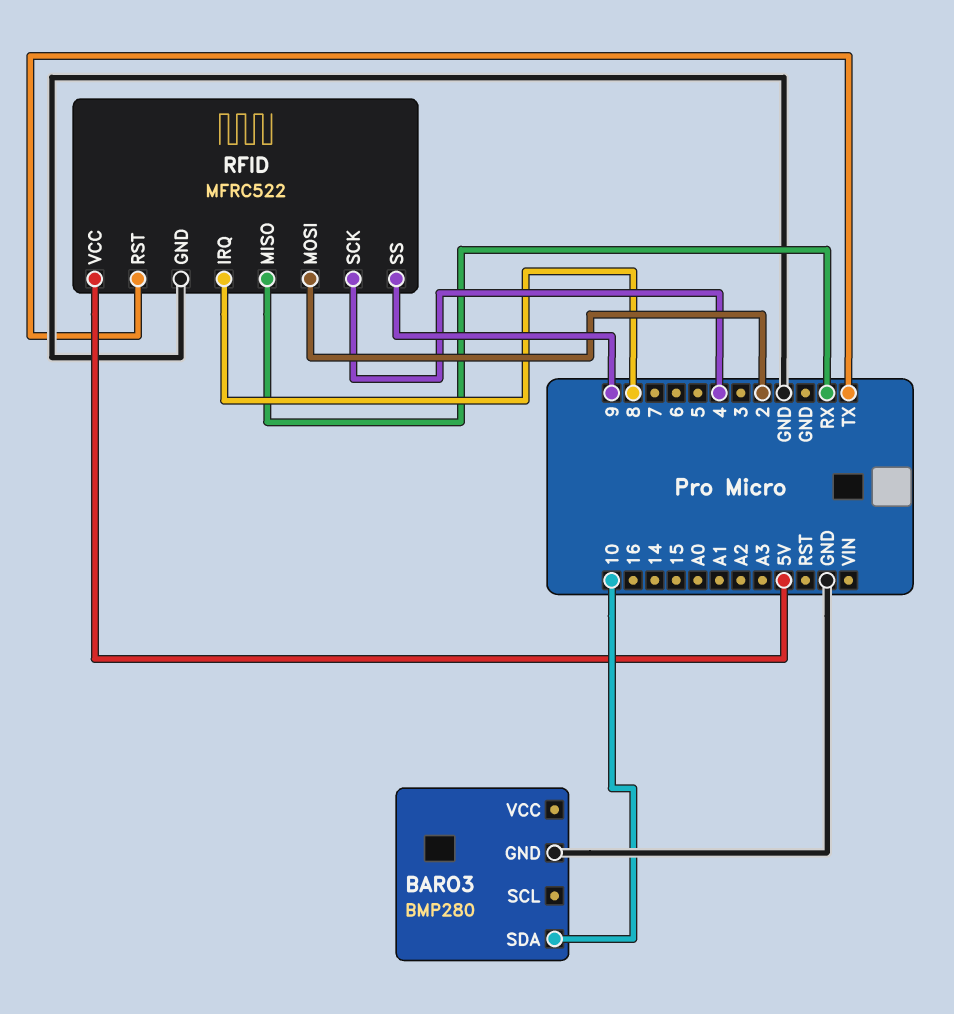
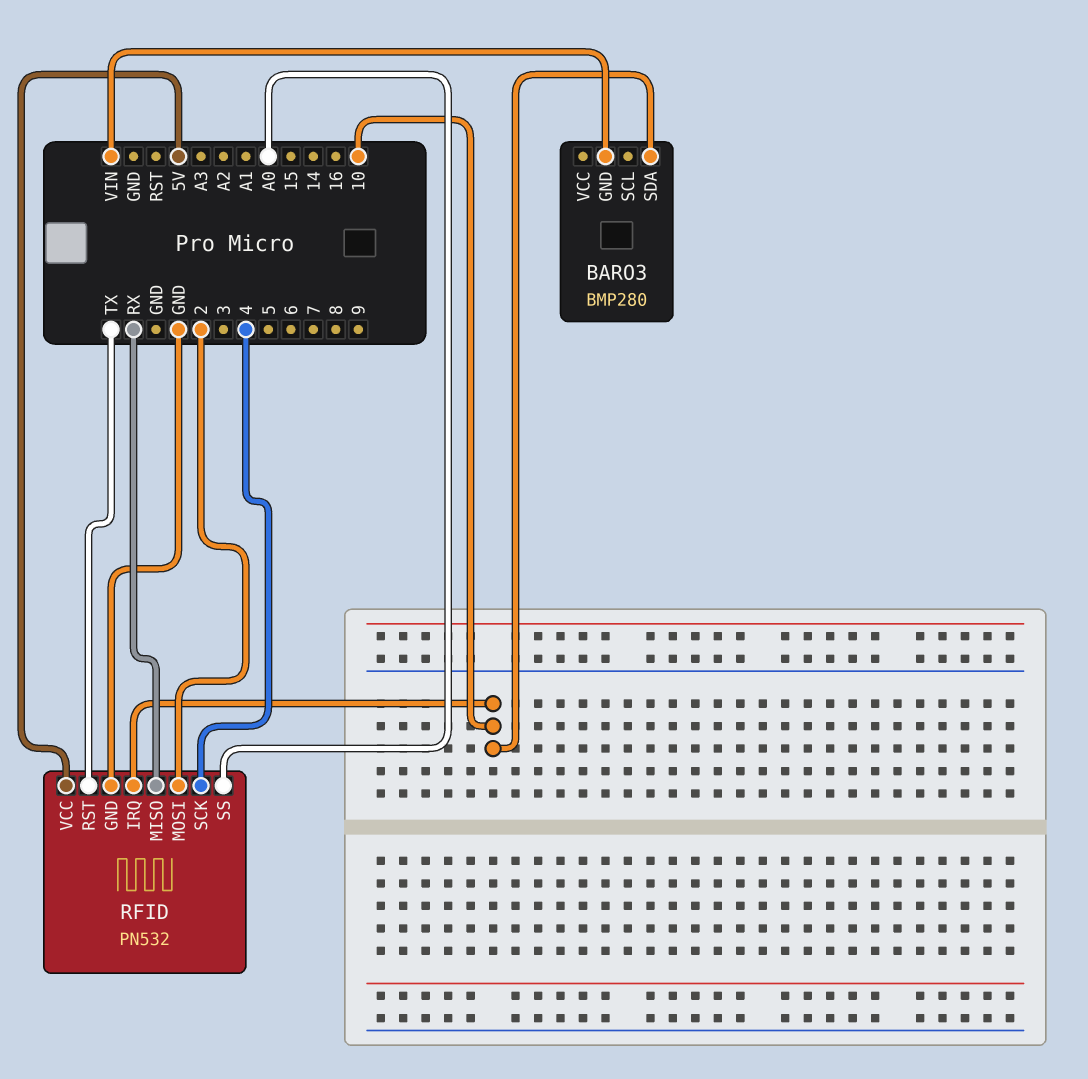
BARO3 pin GND: GND -> VIN
RFID: MFRC522 -> PN532
RFID pin IRQ: 8 -> 10
RFID pin SS: 9 -> A0

